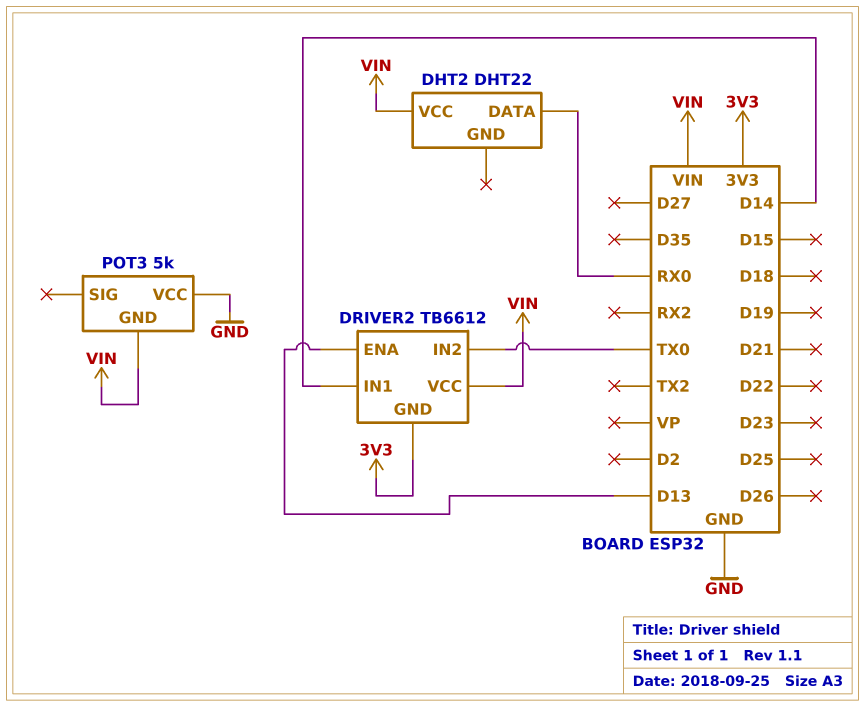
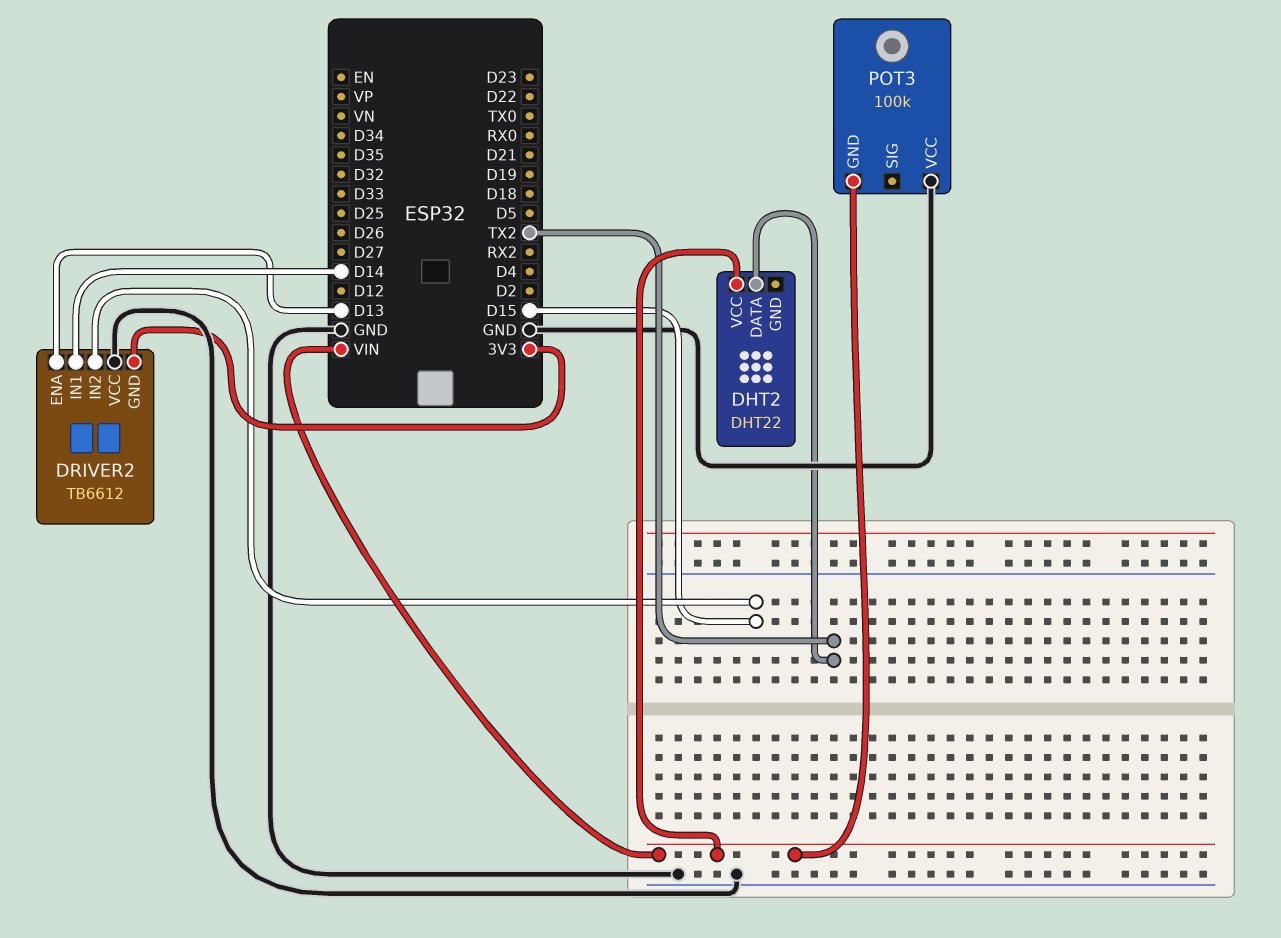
DHT2 pin DATA: RX0 -> TX2
DRIVER2 pin IN2: TX0 -> D15
DRIVER2 pin VCC: VIN -> GND
POT3: 5k -> 100k

